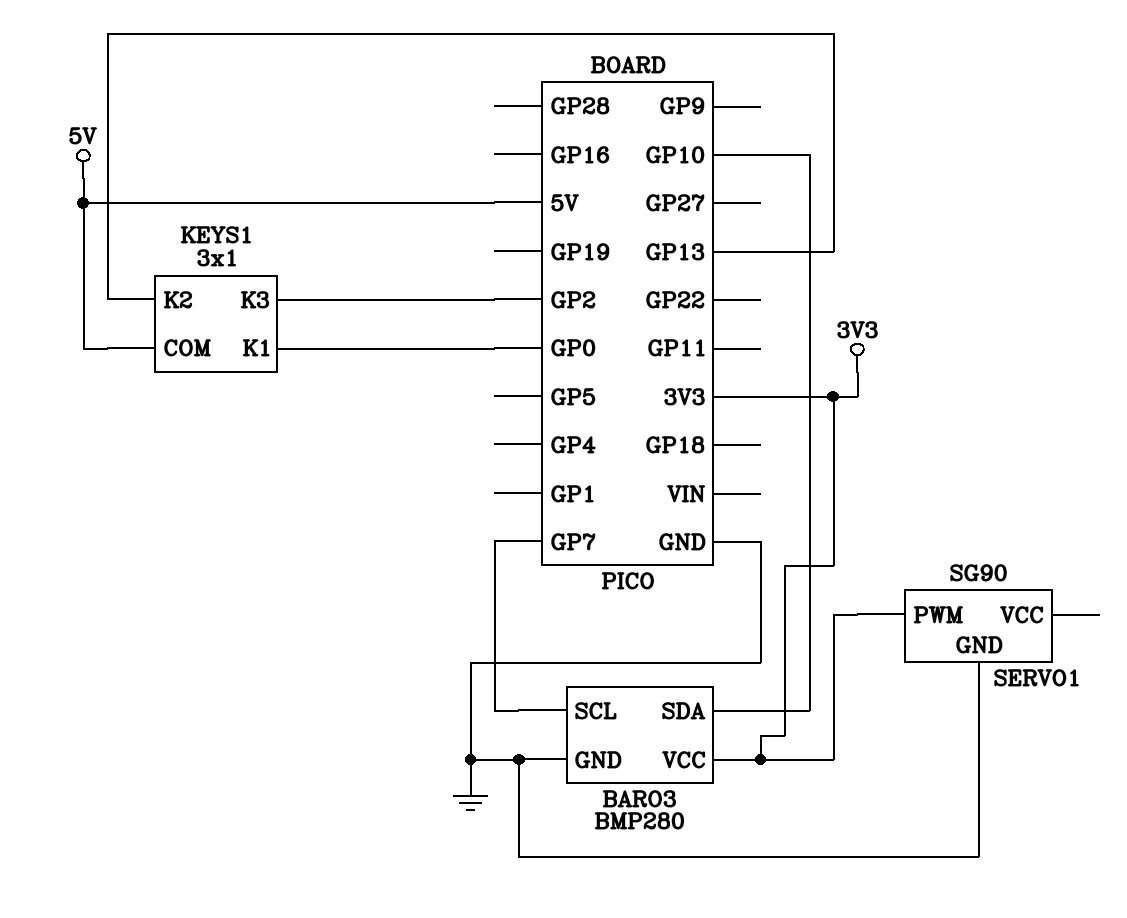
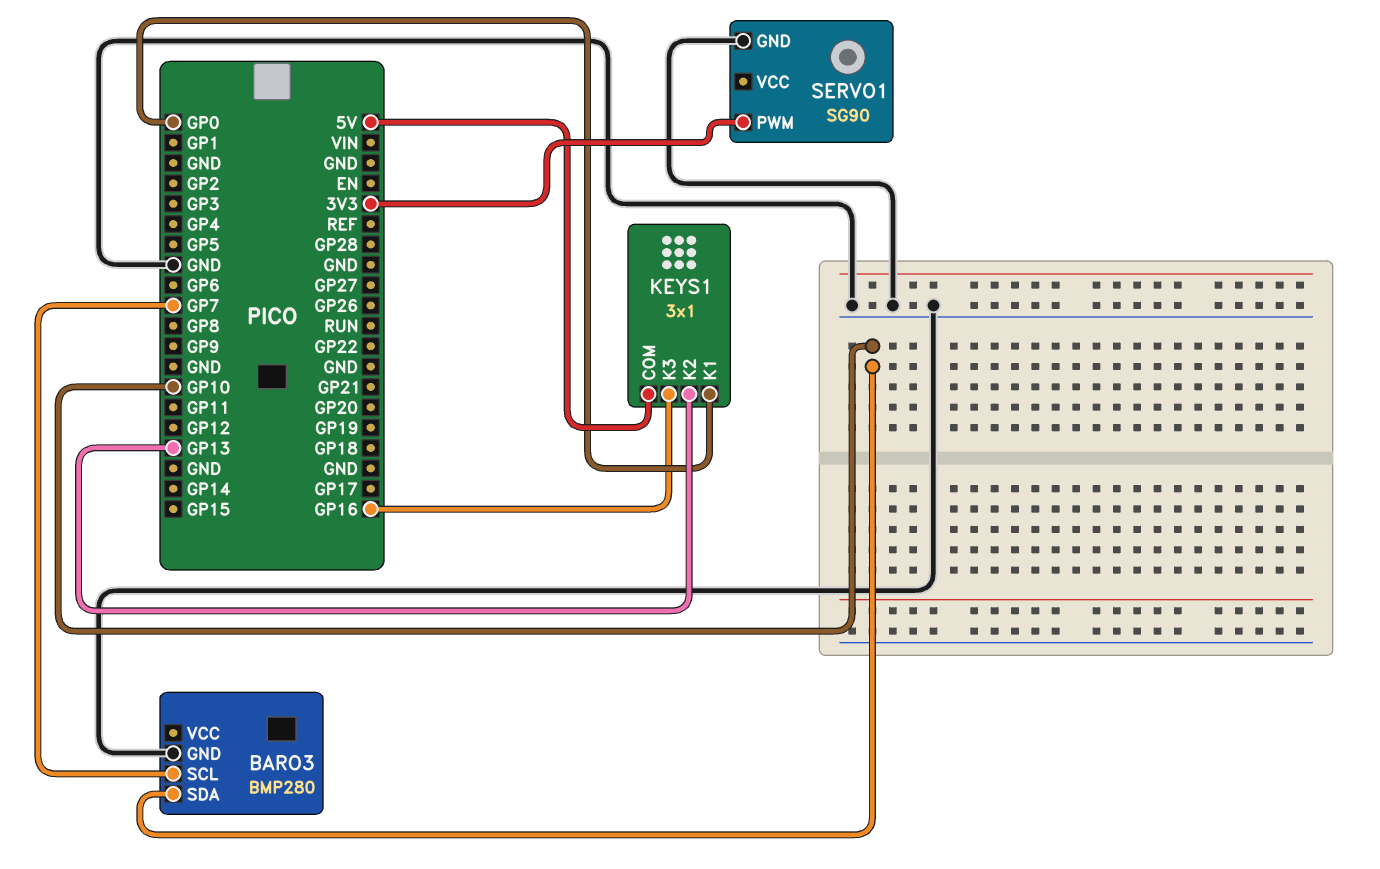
BARO3 pin VCC: 3V3 -> none
KEYS1 pin K3: GP2 -> GP16

